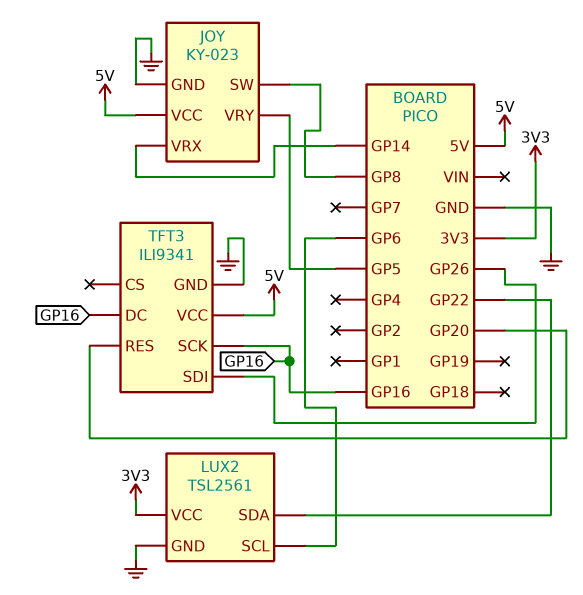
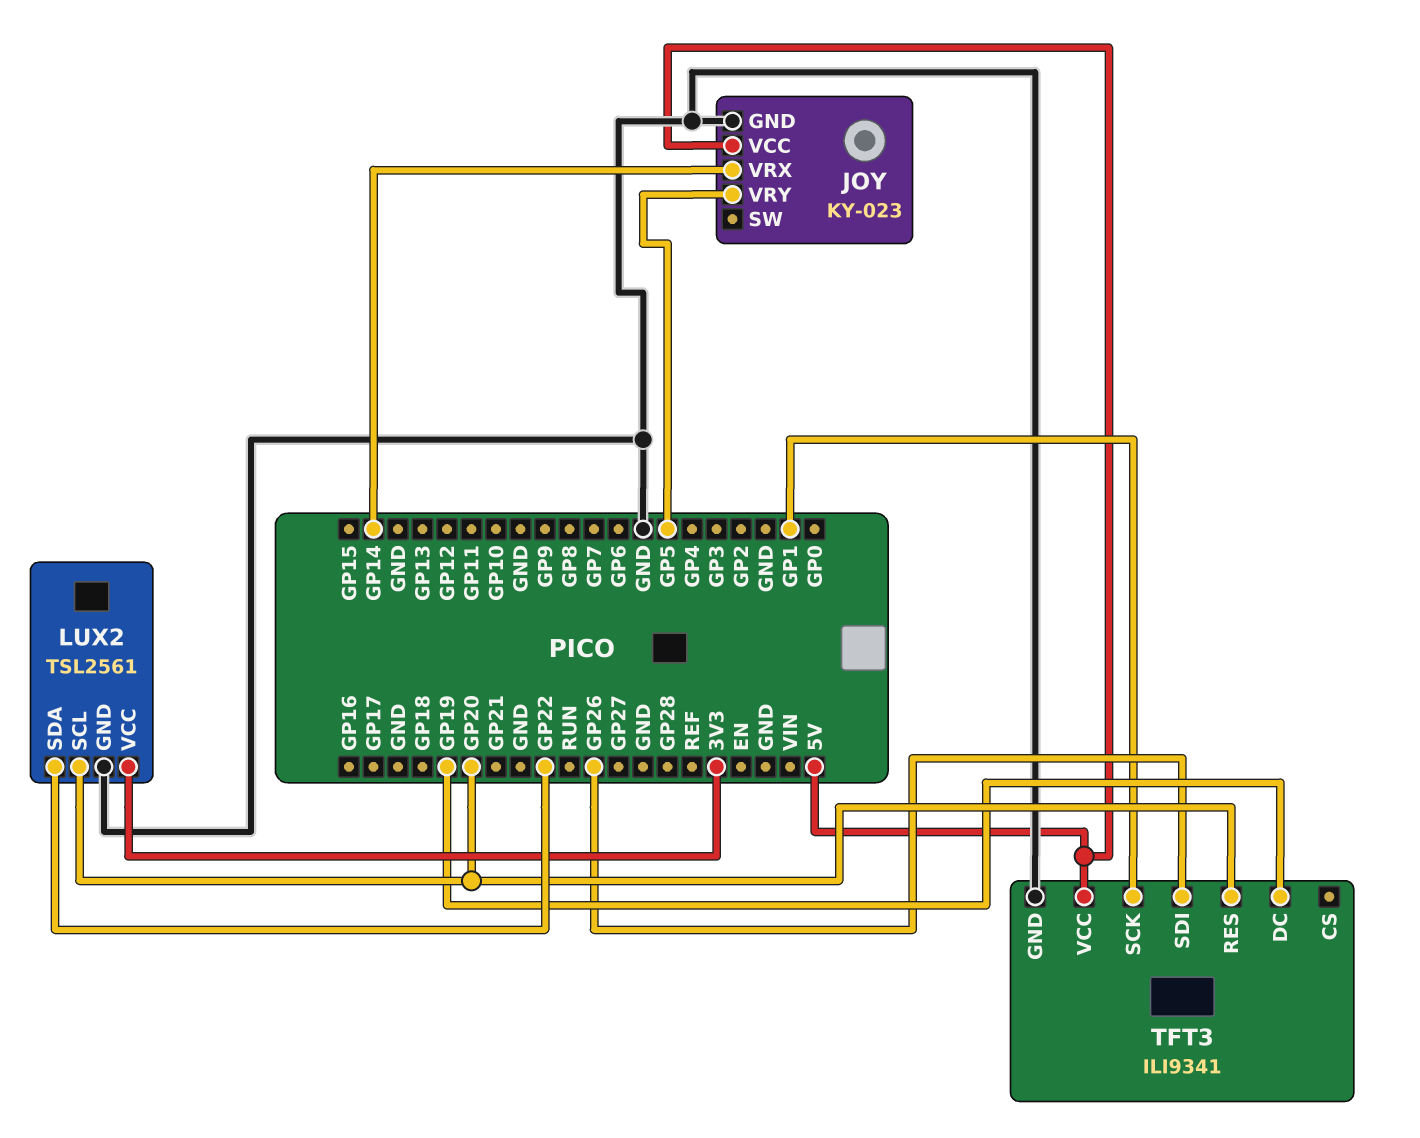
JOY pin SW: GP8 -> none
LUX2 pin SCL: GP6 -> GP20
TFT3 pin DC: GP16 -> GP19
TFT3 pin SCK: GP16 -> GP1

